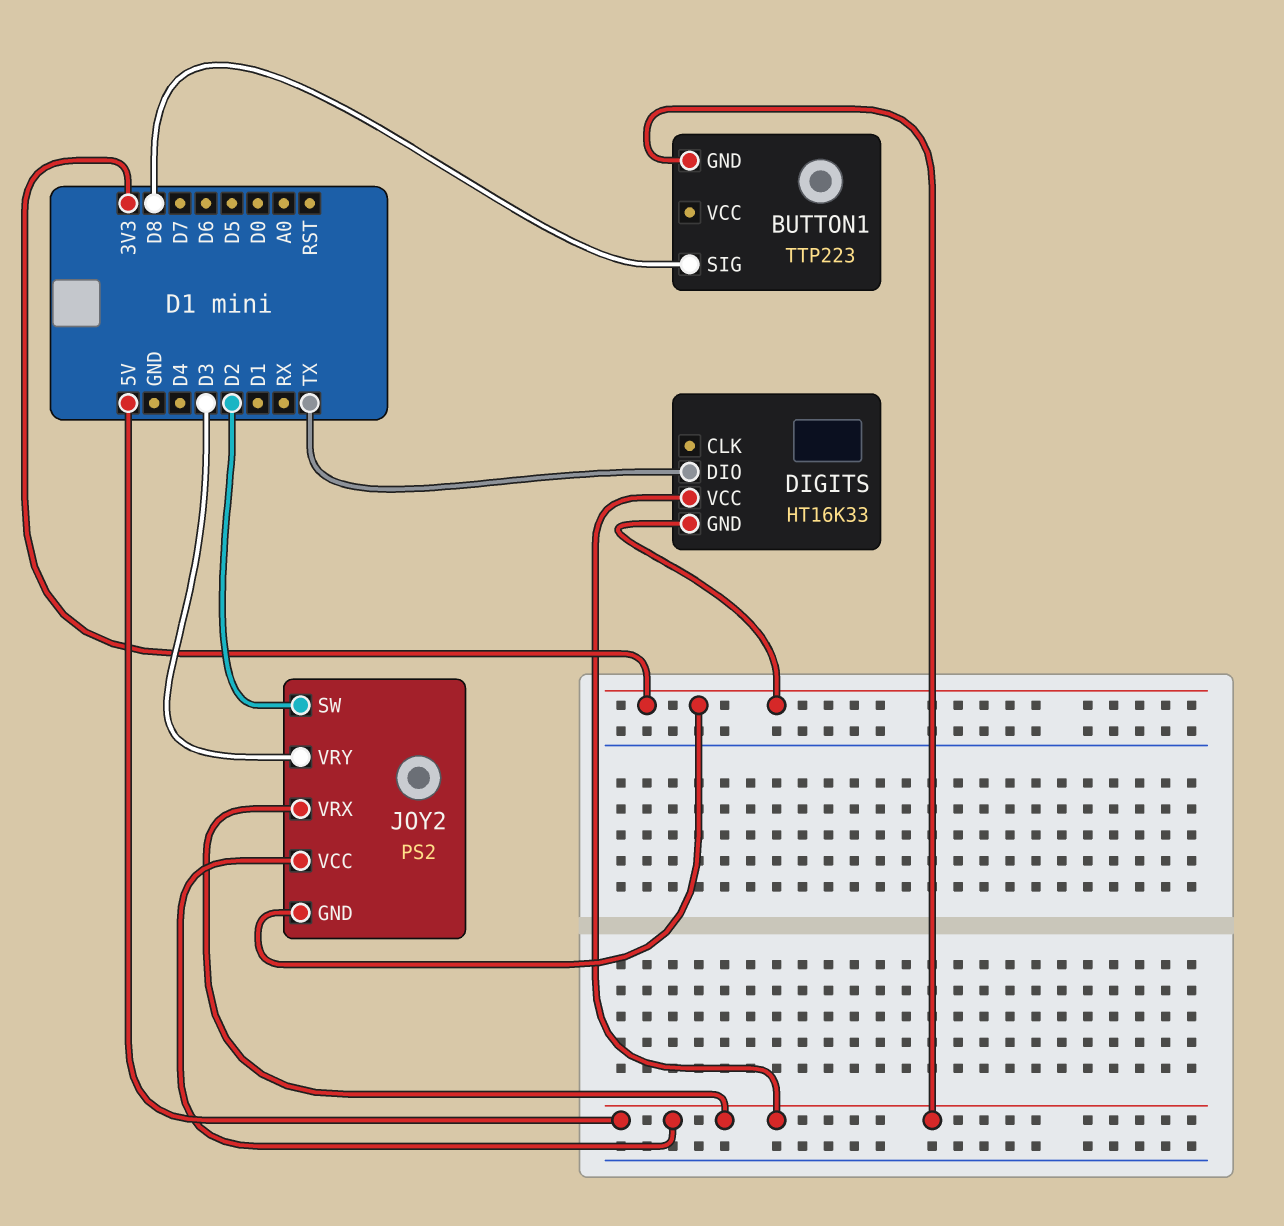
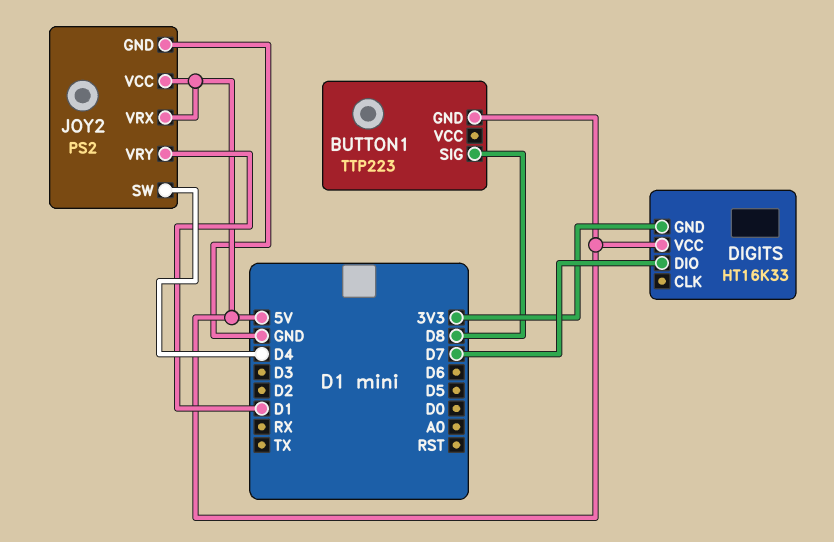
DIGITS pin DIO: TX -> D7
JOY2 pin GND: 3V3 -> GND
JOY2 pin SW: D2 -> D4
JOY2 pin VRY: D3 -> D1

